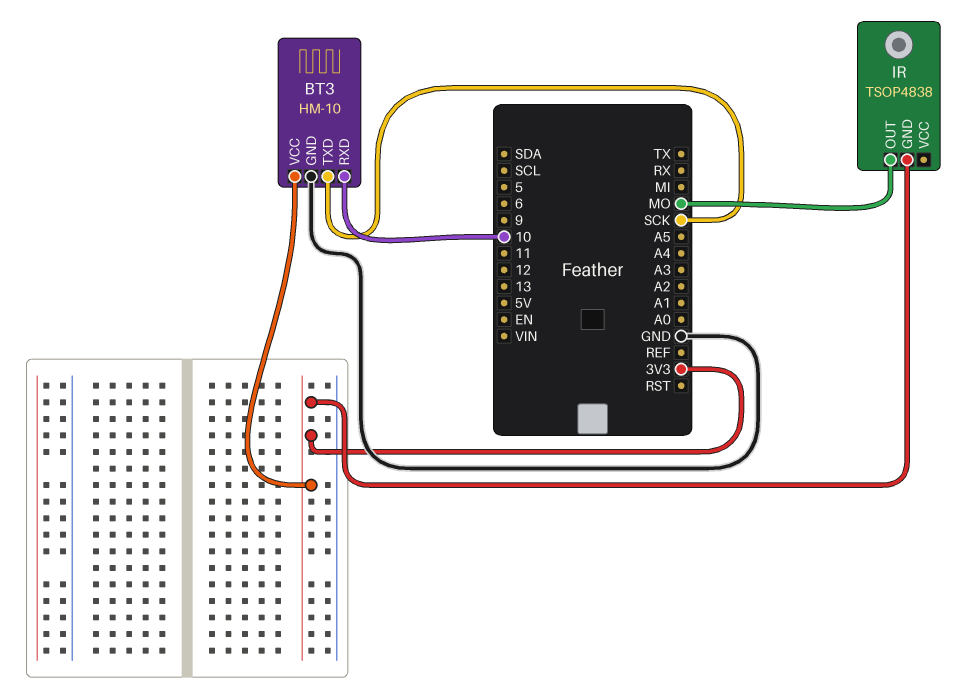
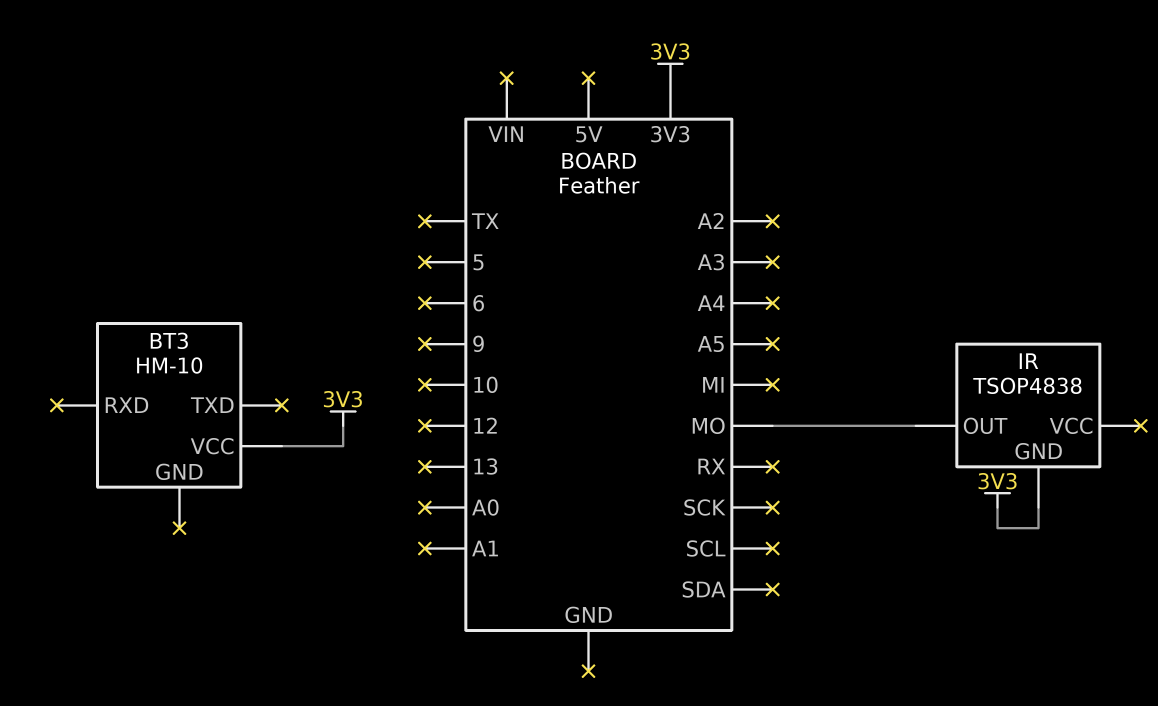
BT3 pin GND: GND -> none
BT3 pin RXD: 10 -> none
BT3 pin TXD: SCK -> none

